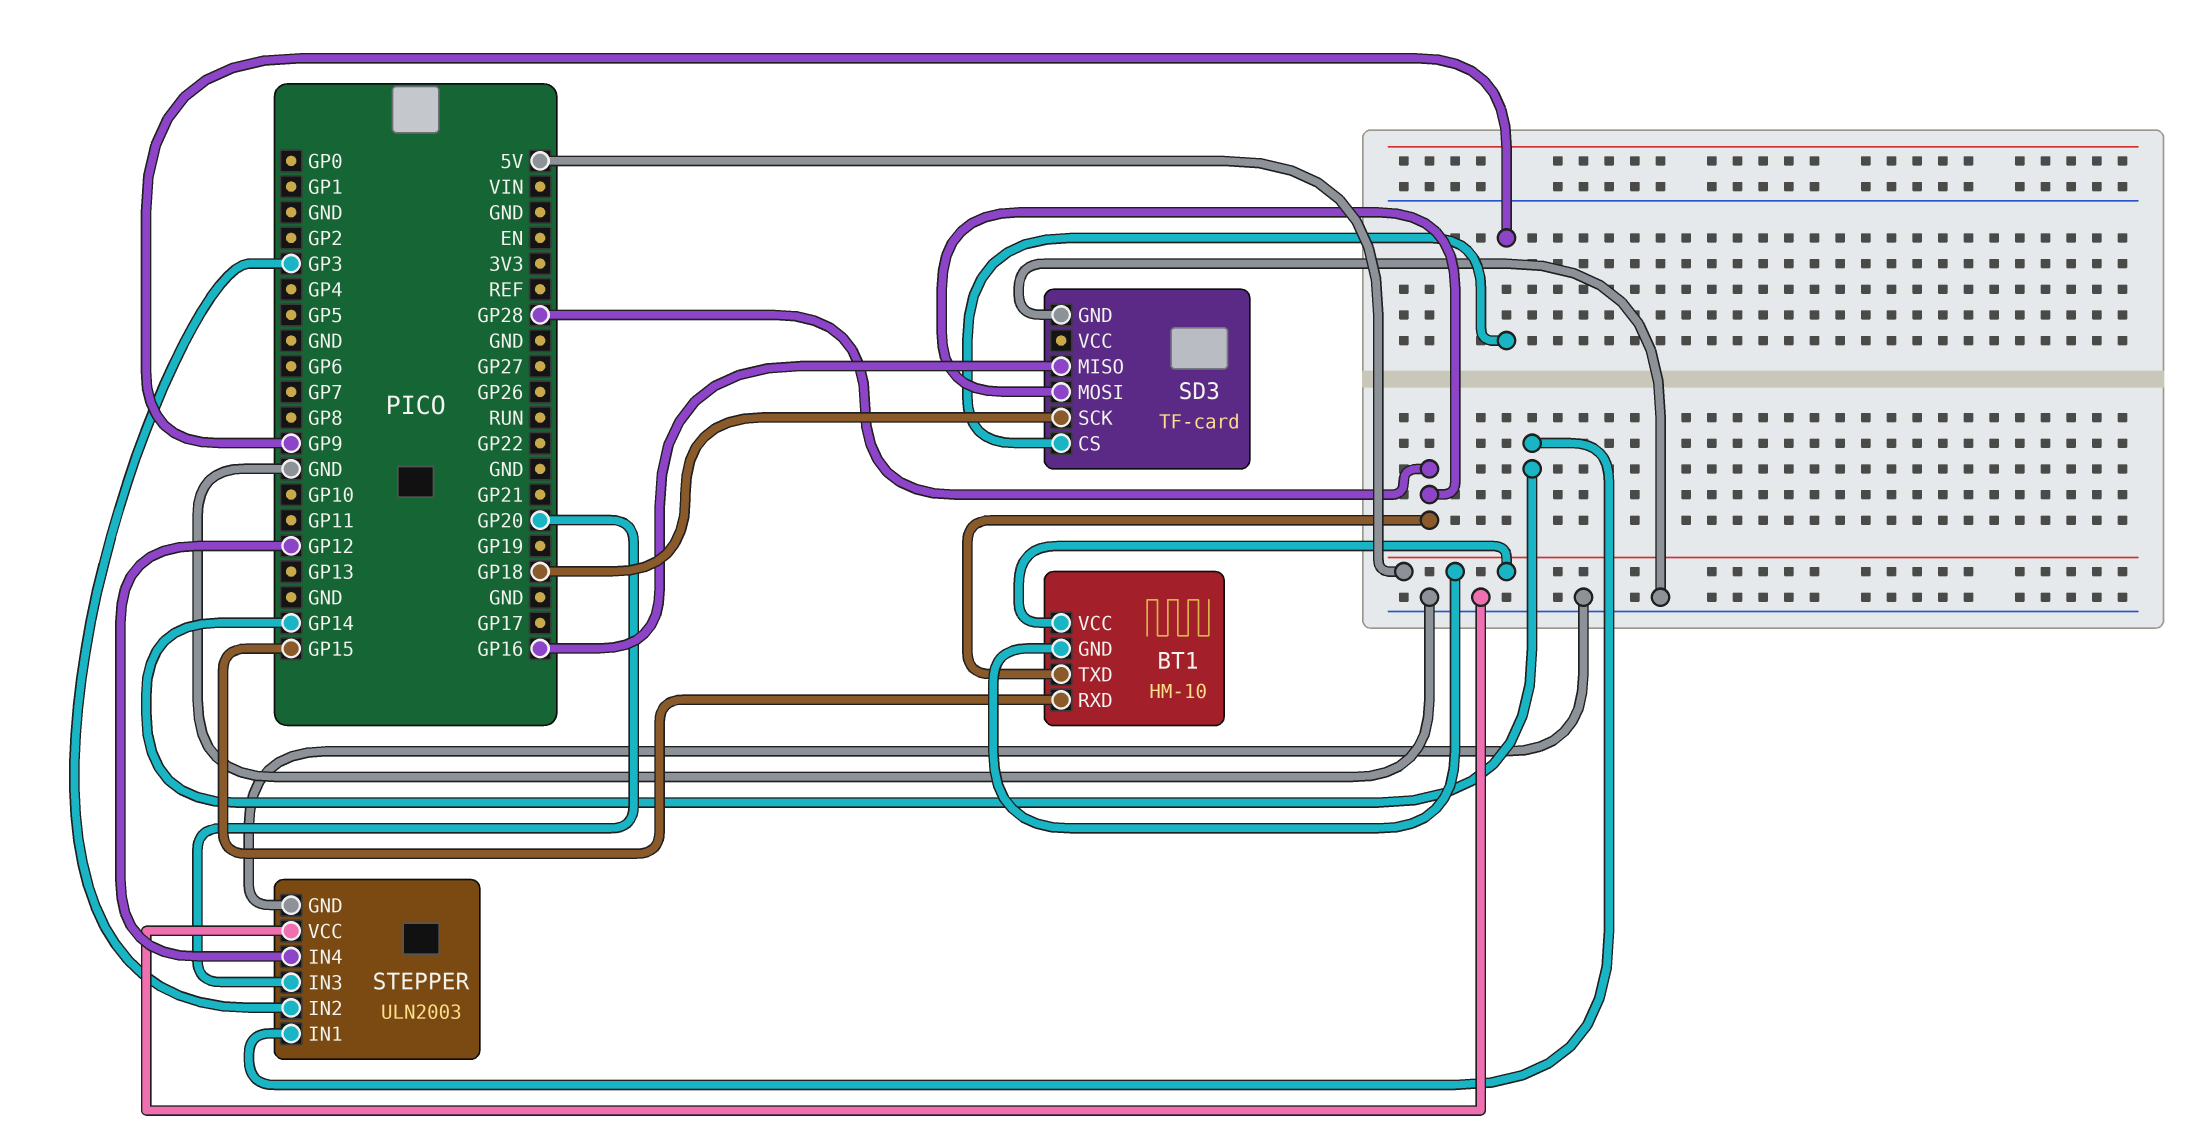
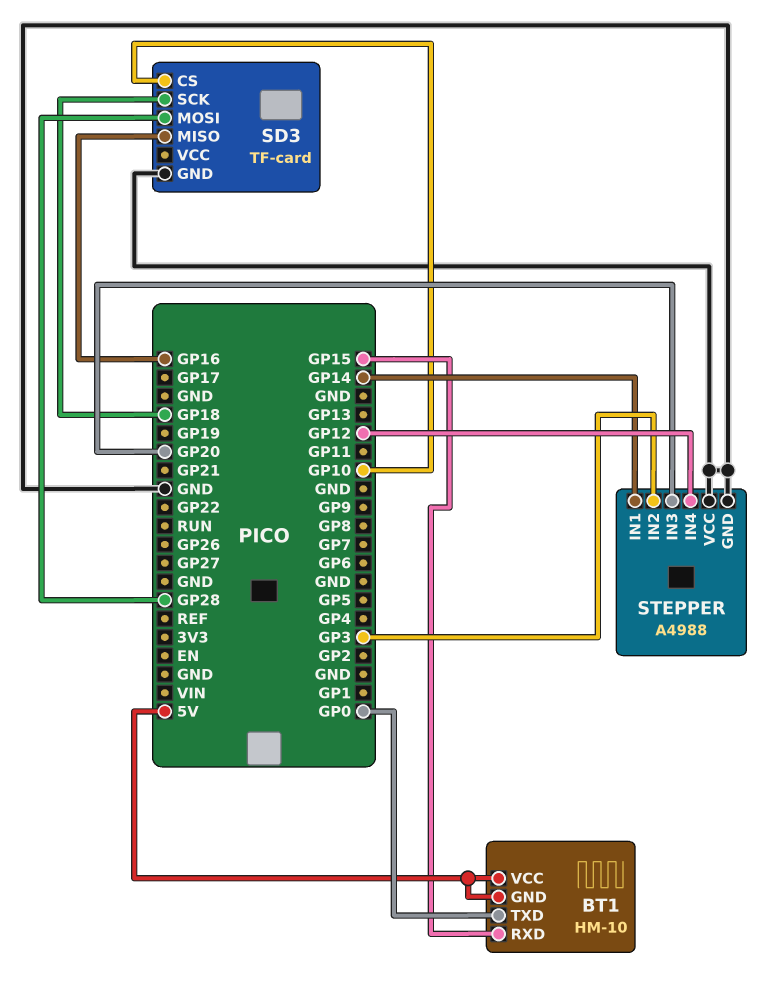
BT1 pin TXD: GP28 -> GP0
SD3 pin CS: GP9 -> GP10
STEPPER: ULN2003 -> A4988

